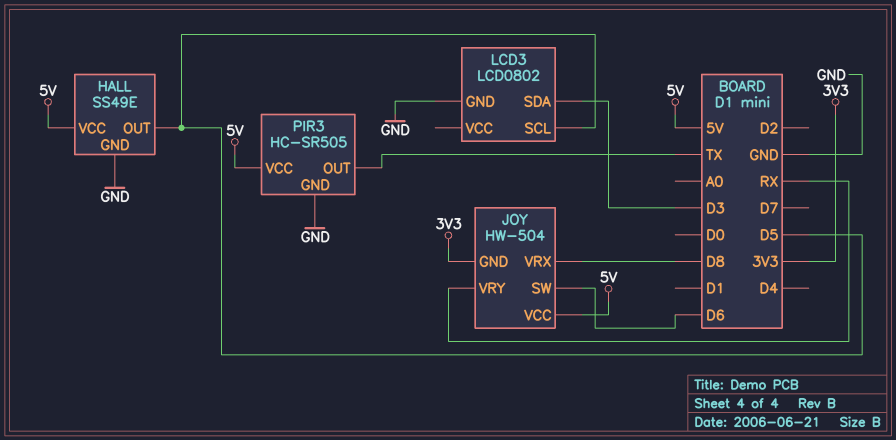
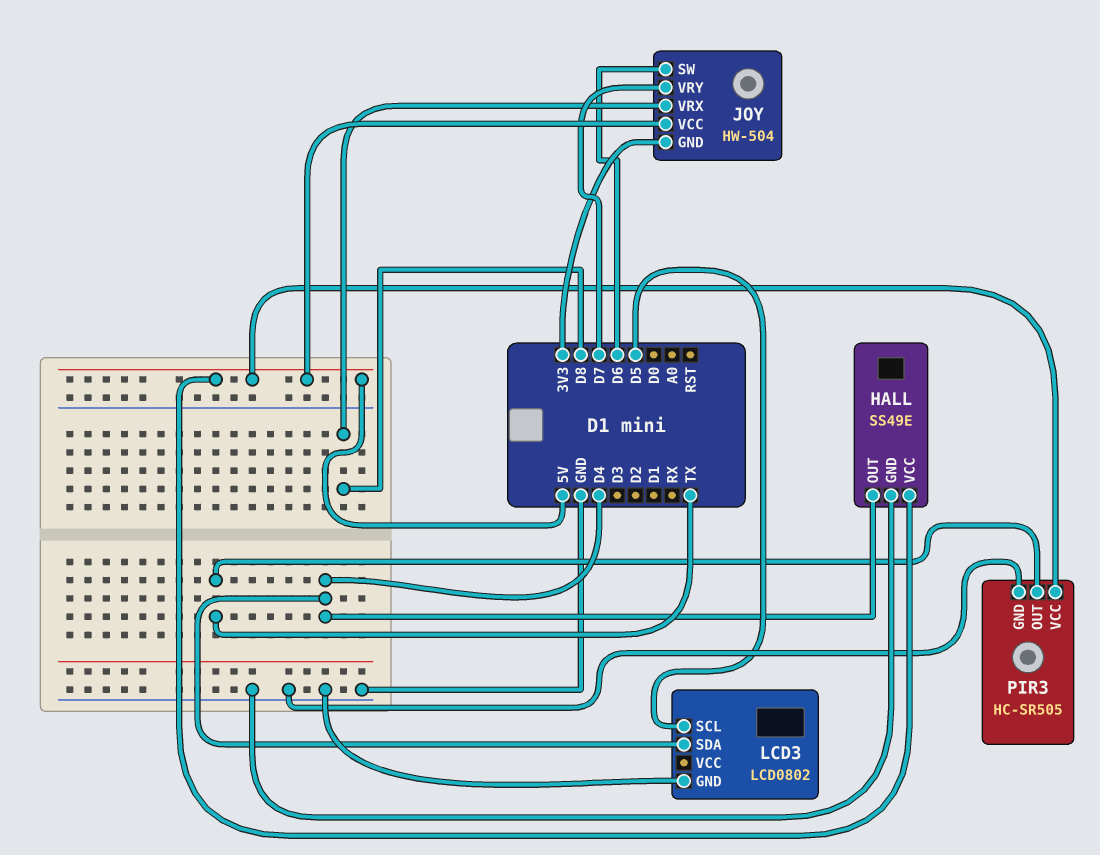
HALL pin OUT: D5 -> D4
JOY pin VRY: RX -> D7
LCD3 pin SDA: D3 -> D4

